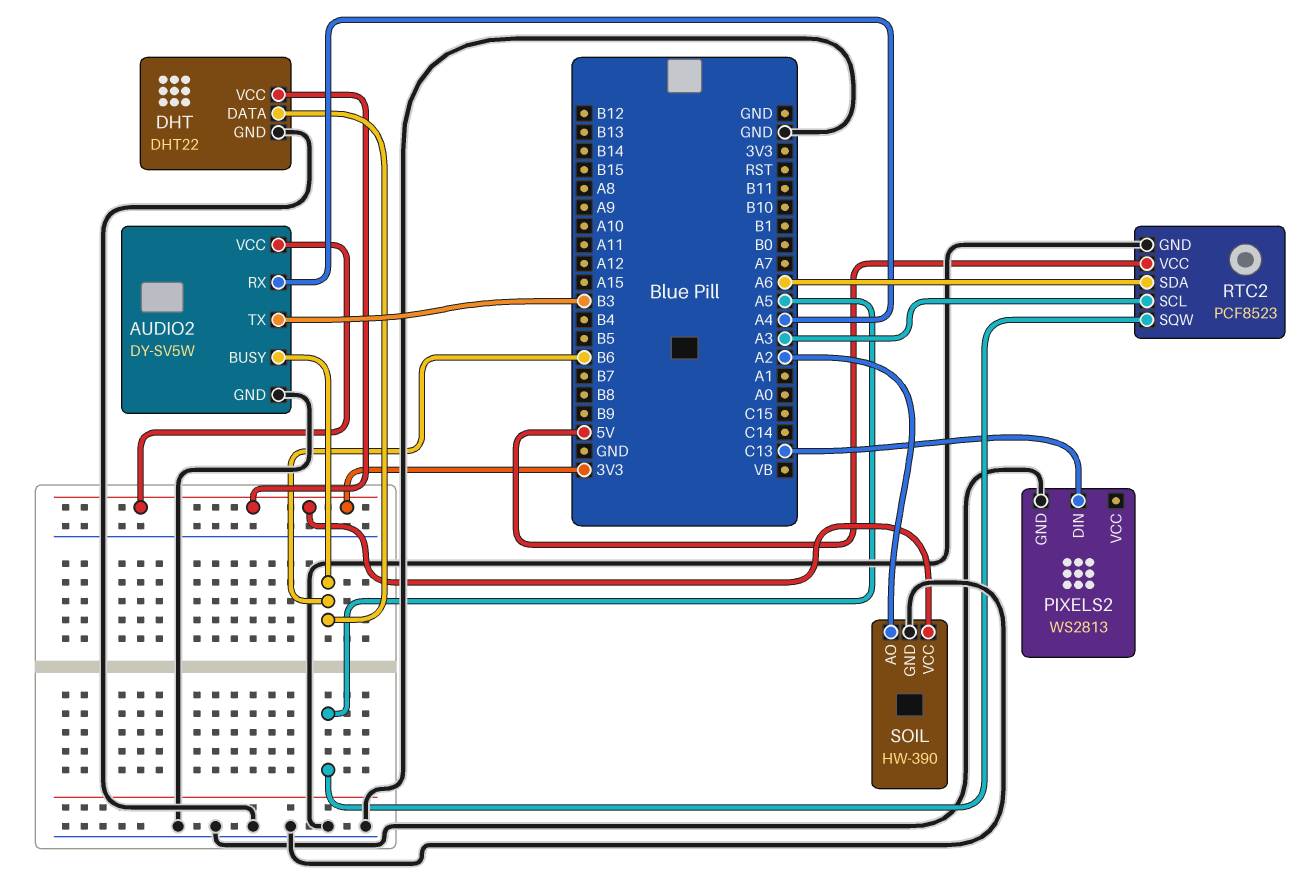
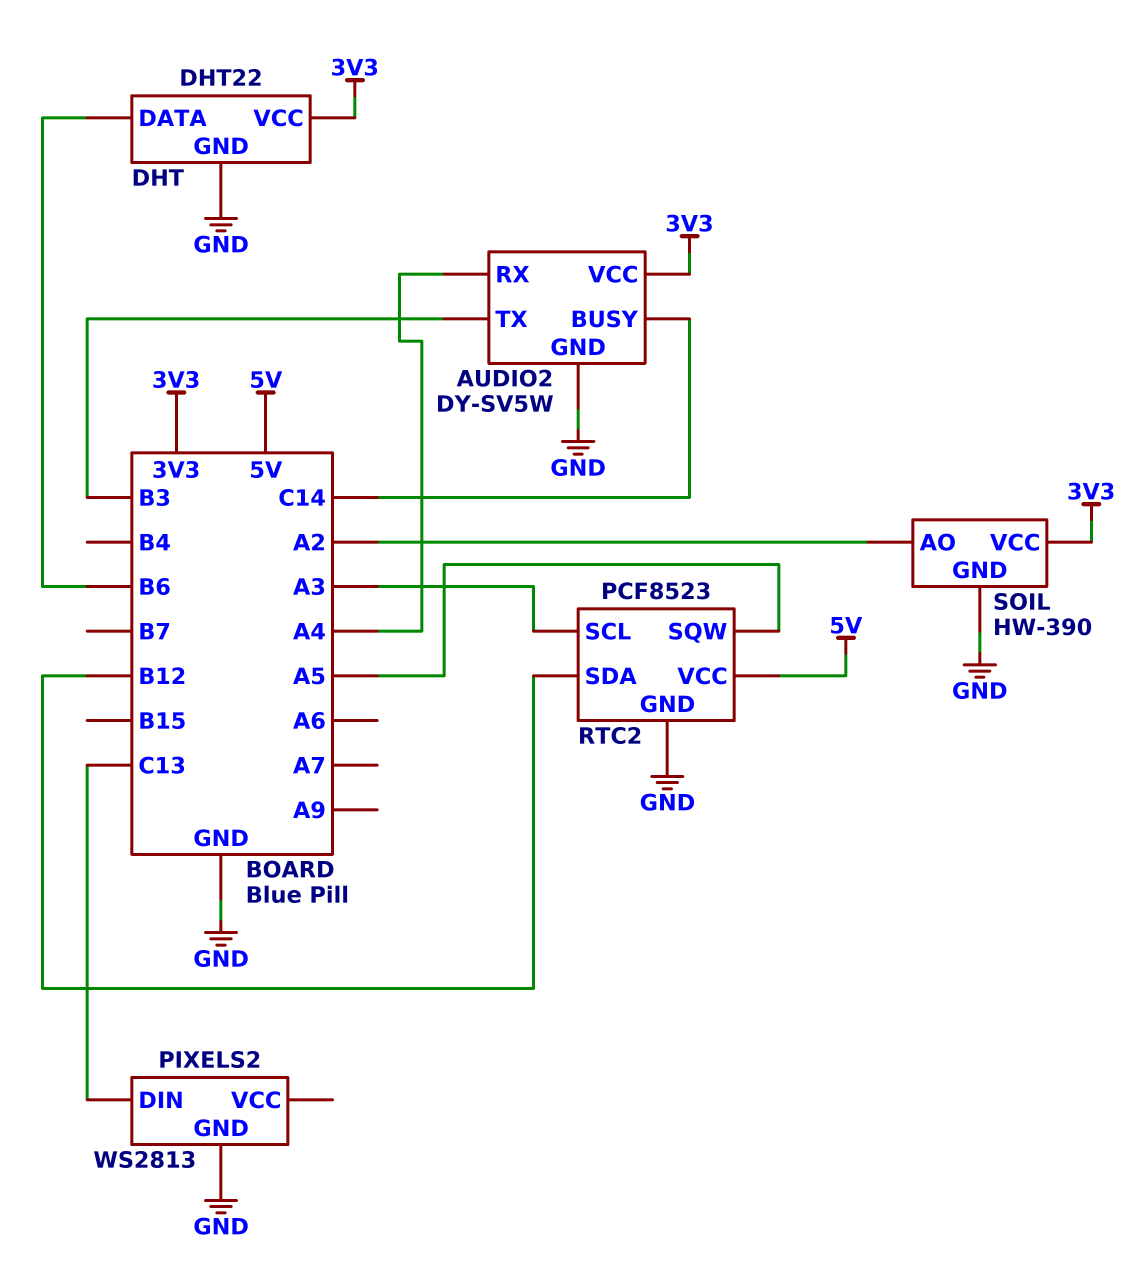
AUDIO2 pin BUSY: B6 -> C14
RTC2 pin SDA: A6 -> B12

